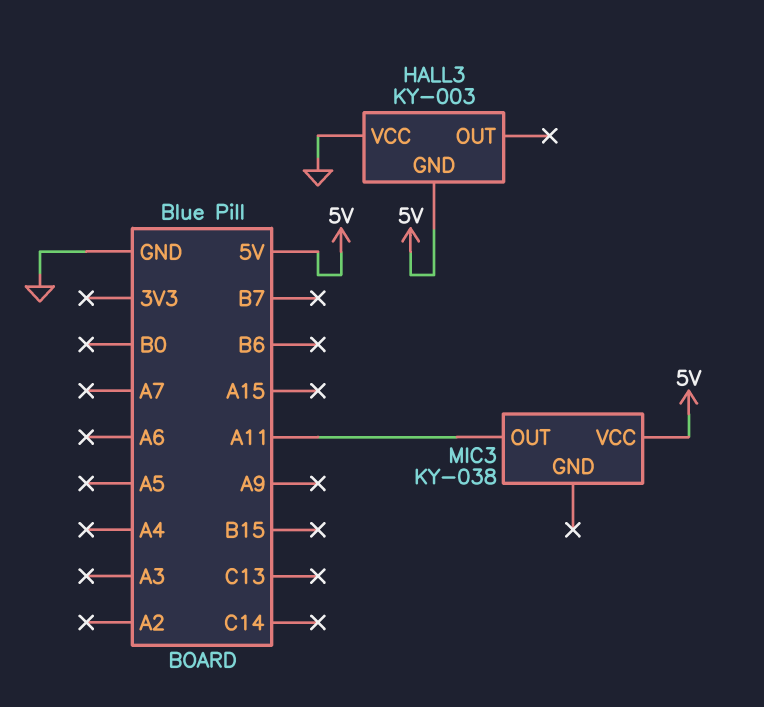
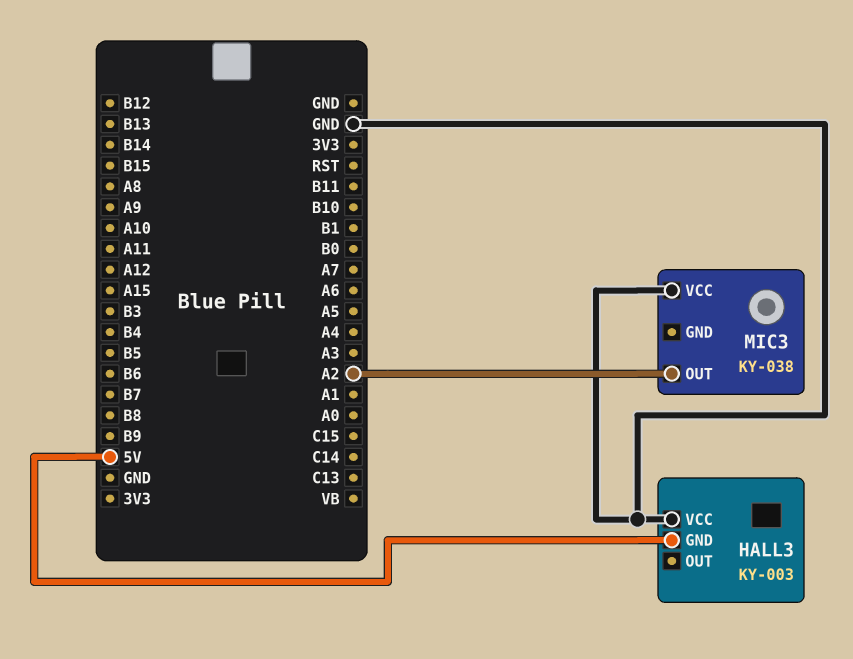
MIC3 pin OUT: A11 -> A2
MIC3 pin VCC: 5V -> GND

